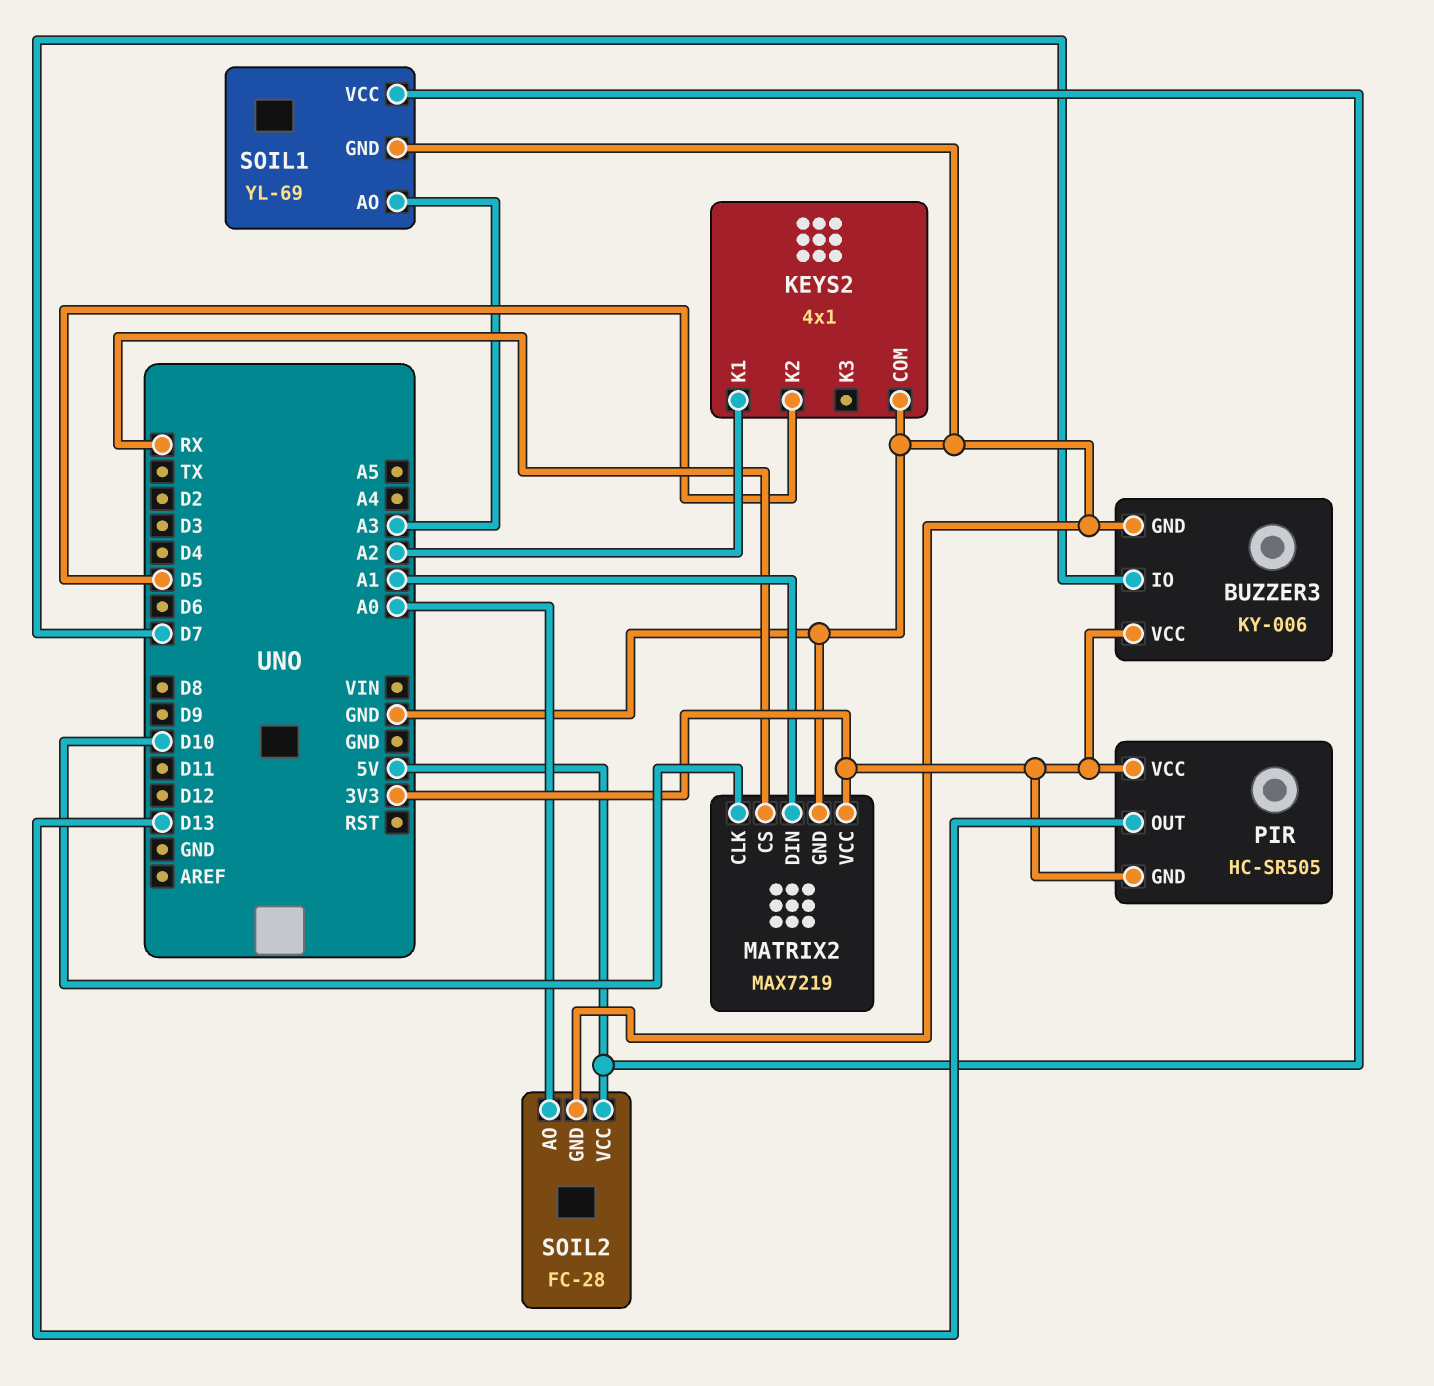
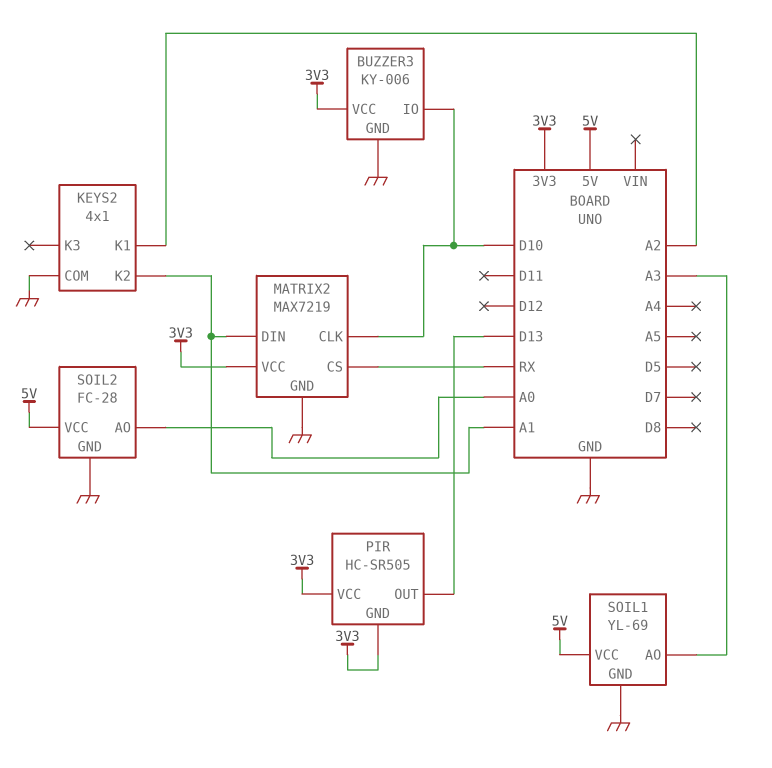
BUZZER3 pin IO: D7 -> D10
KEYS2 pin K2: D5 -> A1

